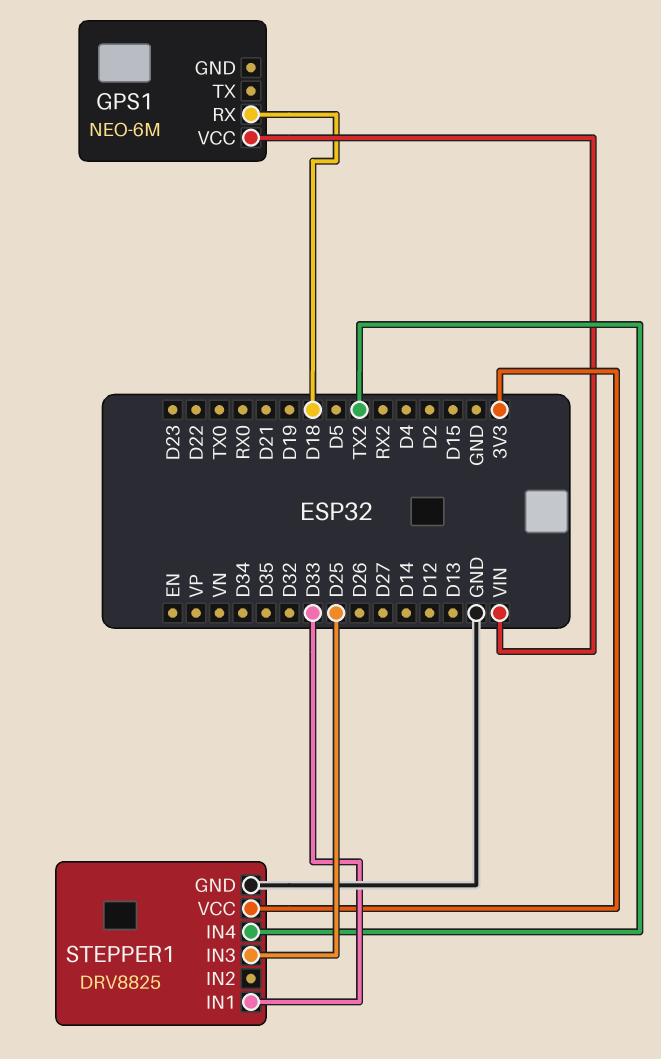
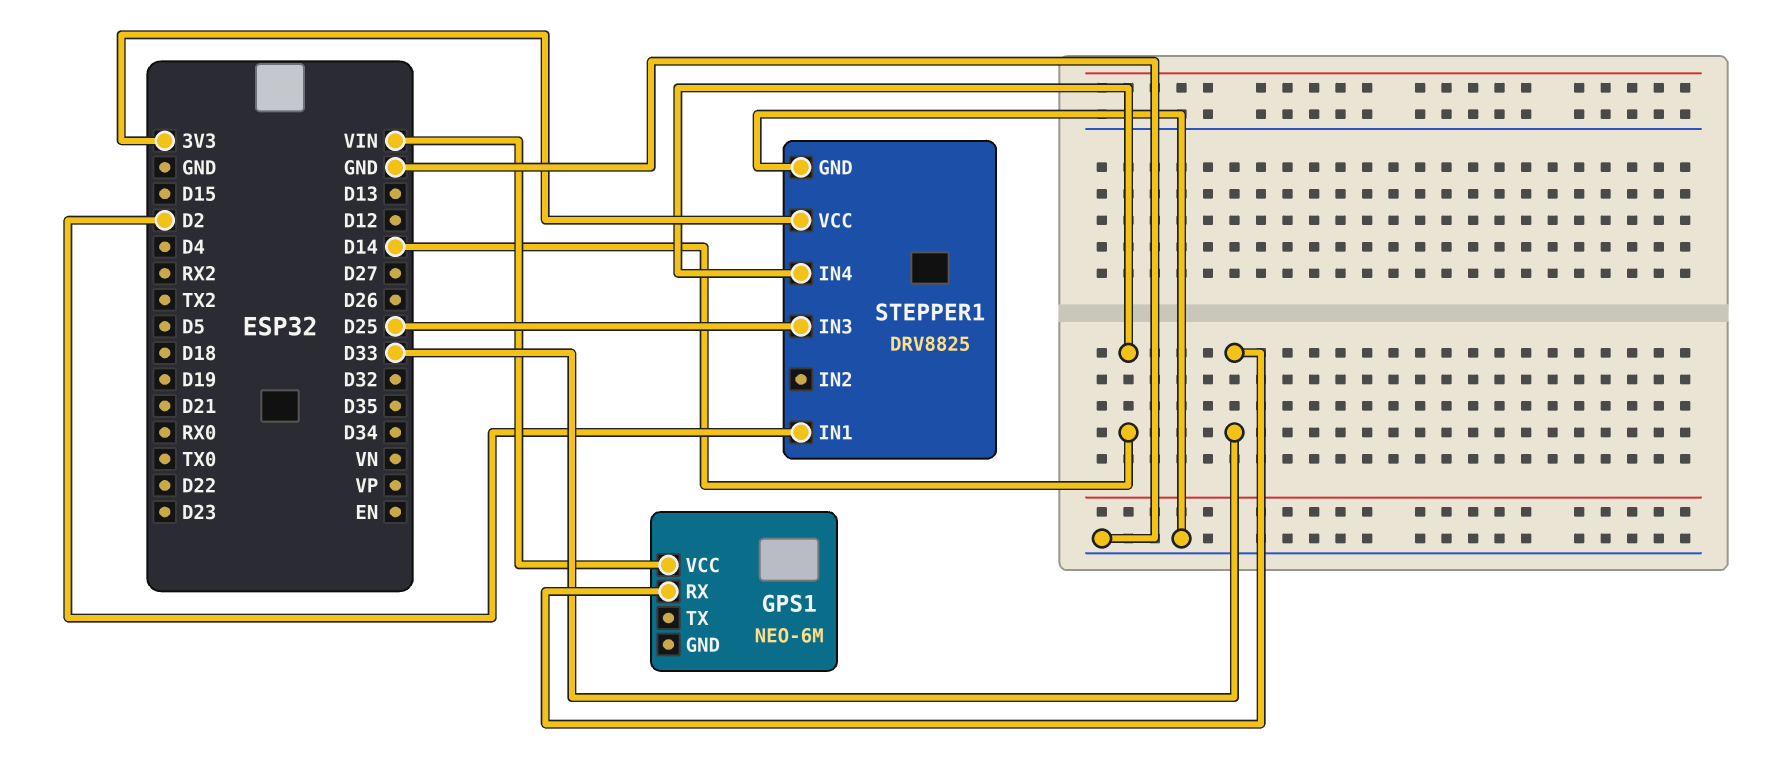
GPS1 pin RX: D18 -> D33
STEPPER1 pin IN1: D33 -> D2
STEPPER1 pin IN4: TX2 -> D14

